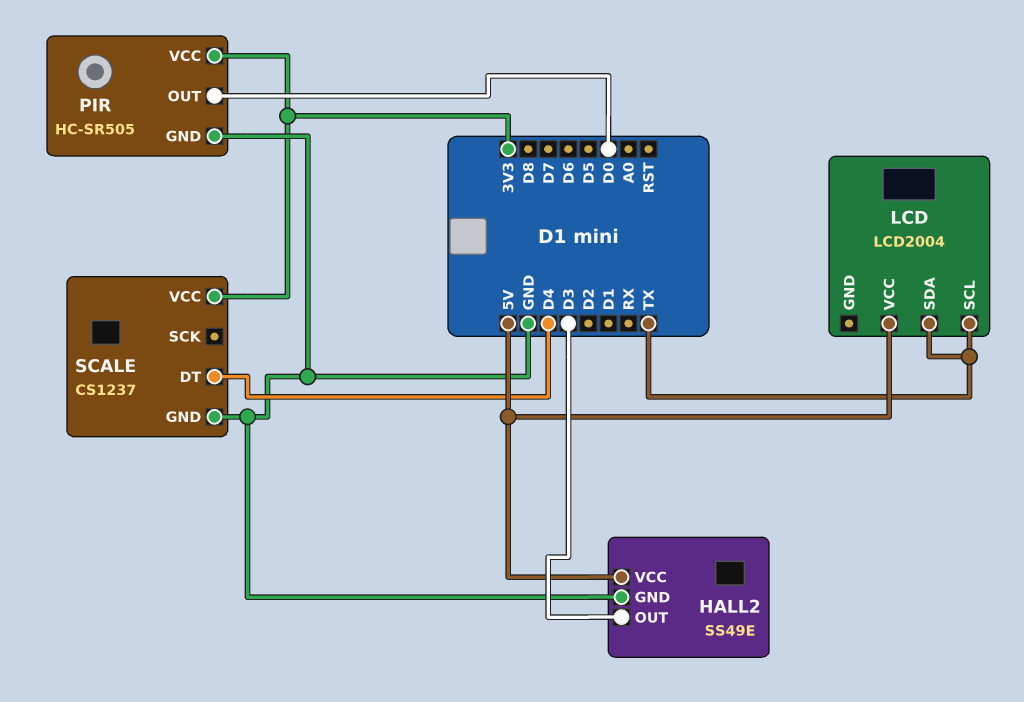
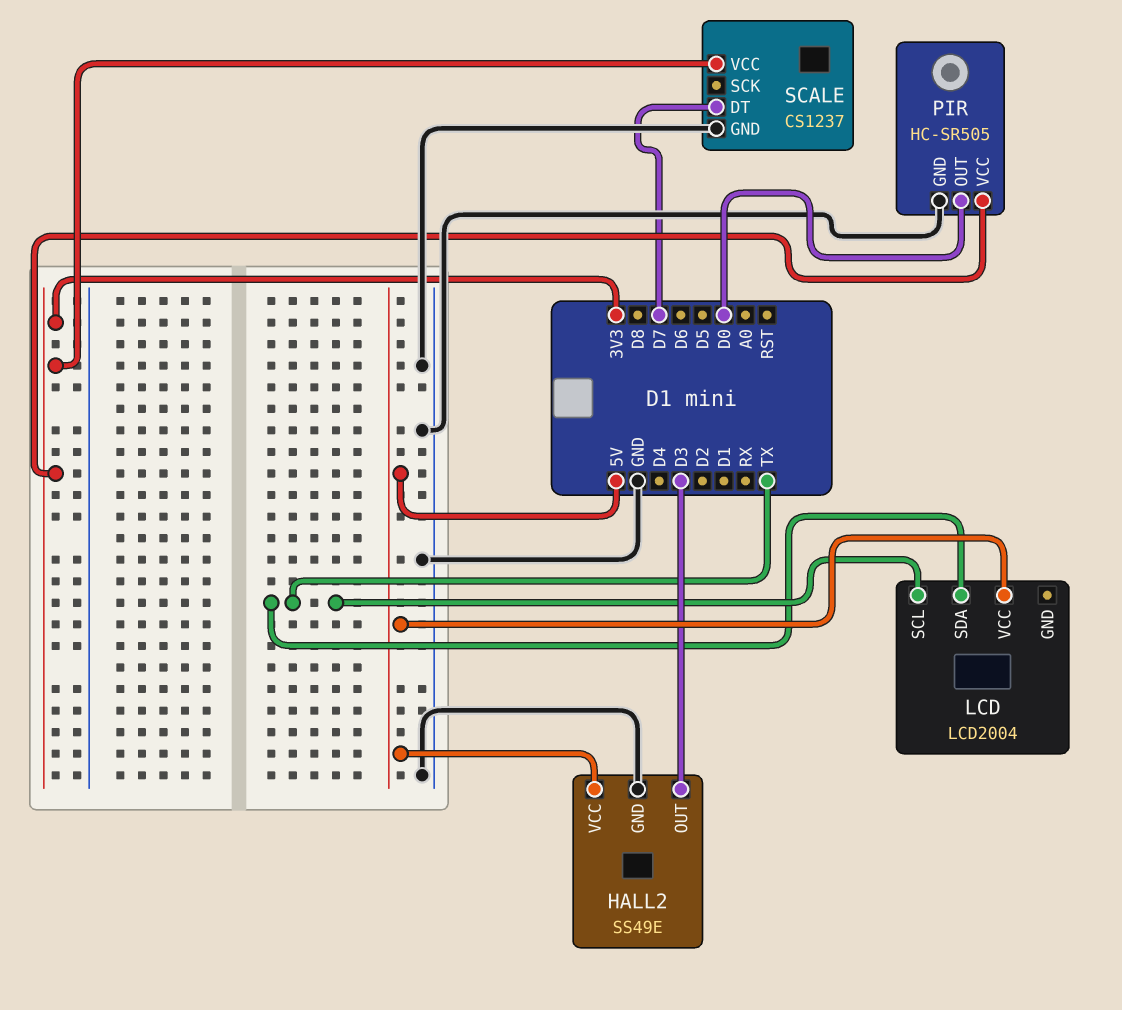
SCALE pin DT: D4 -> D7

